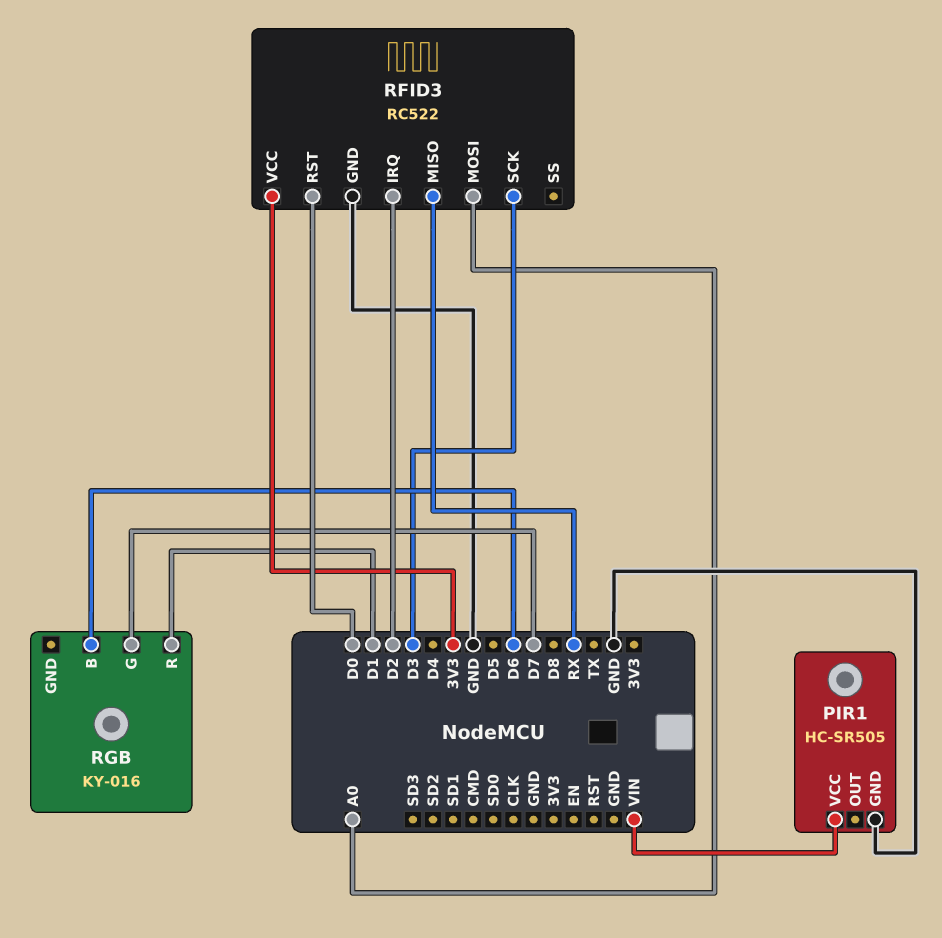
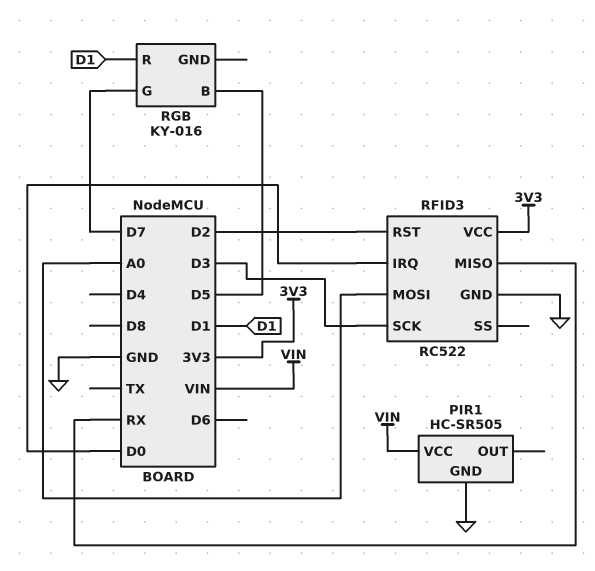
RFID3 pin IRQ: D2 -> D0
RFID3 pin RST: D0 -> D2
RGB pin B: D6 -> D5

